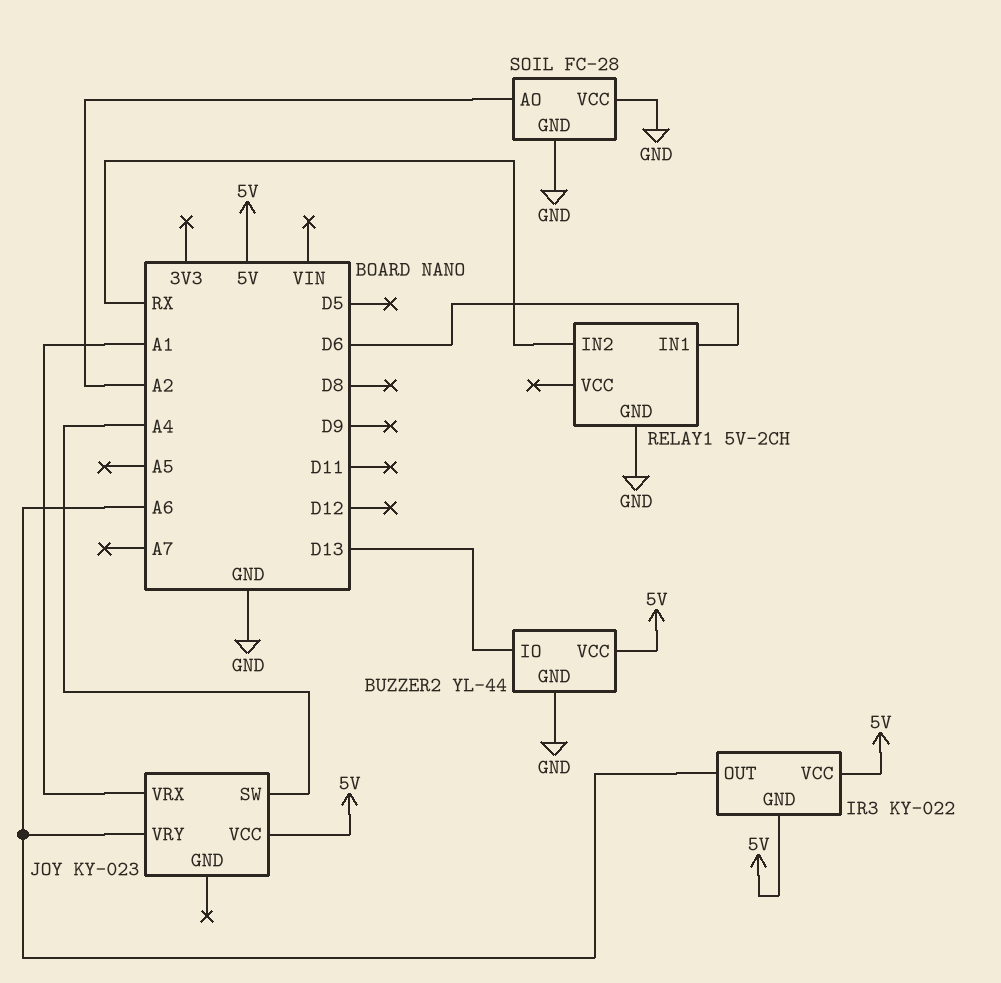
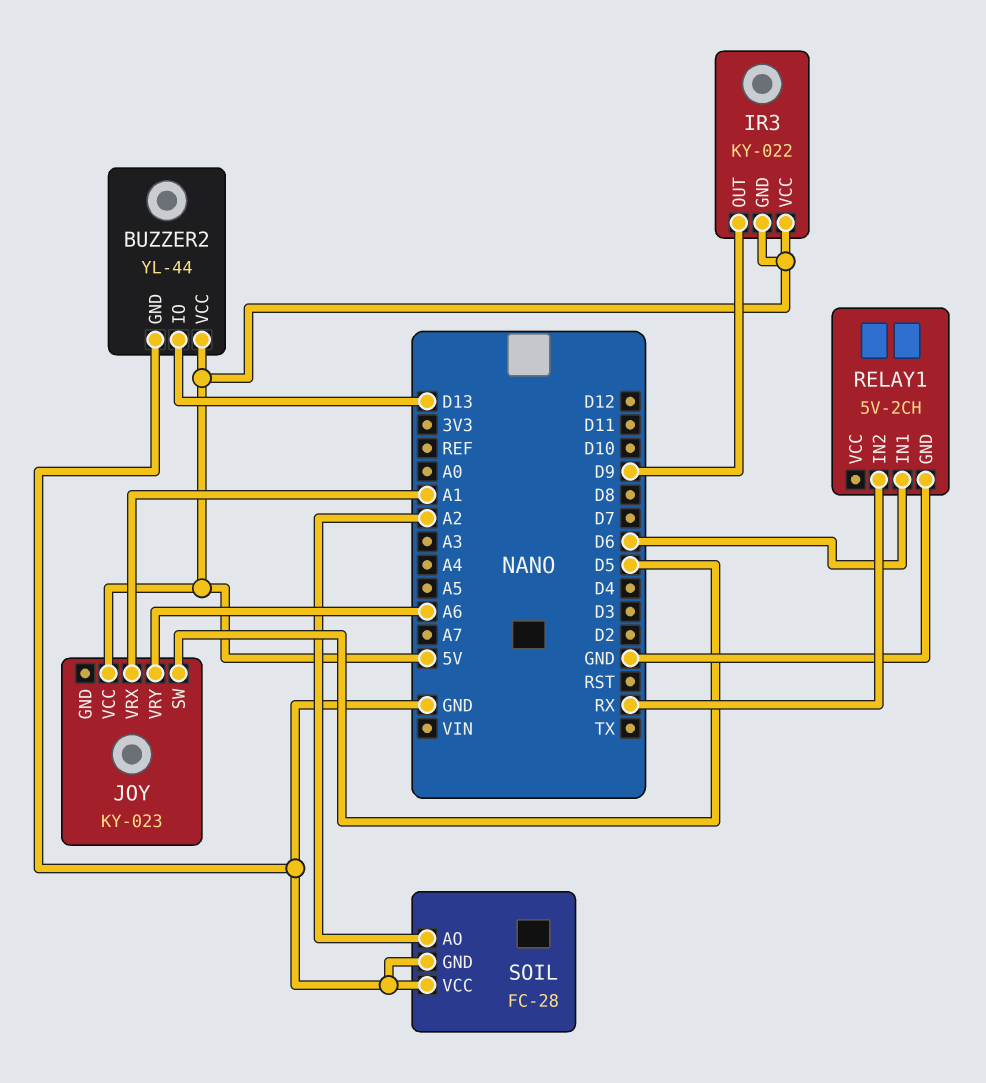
IR3 pin OUT: A6 -> D9
JOY pin SW: A4 -> D5

